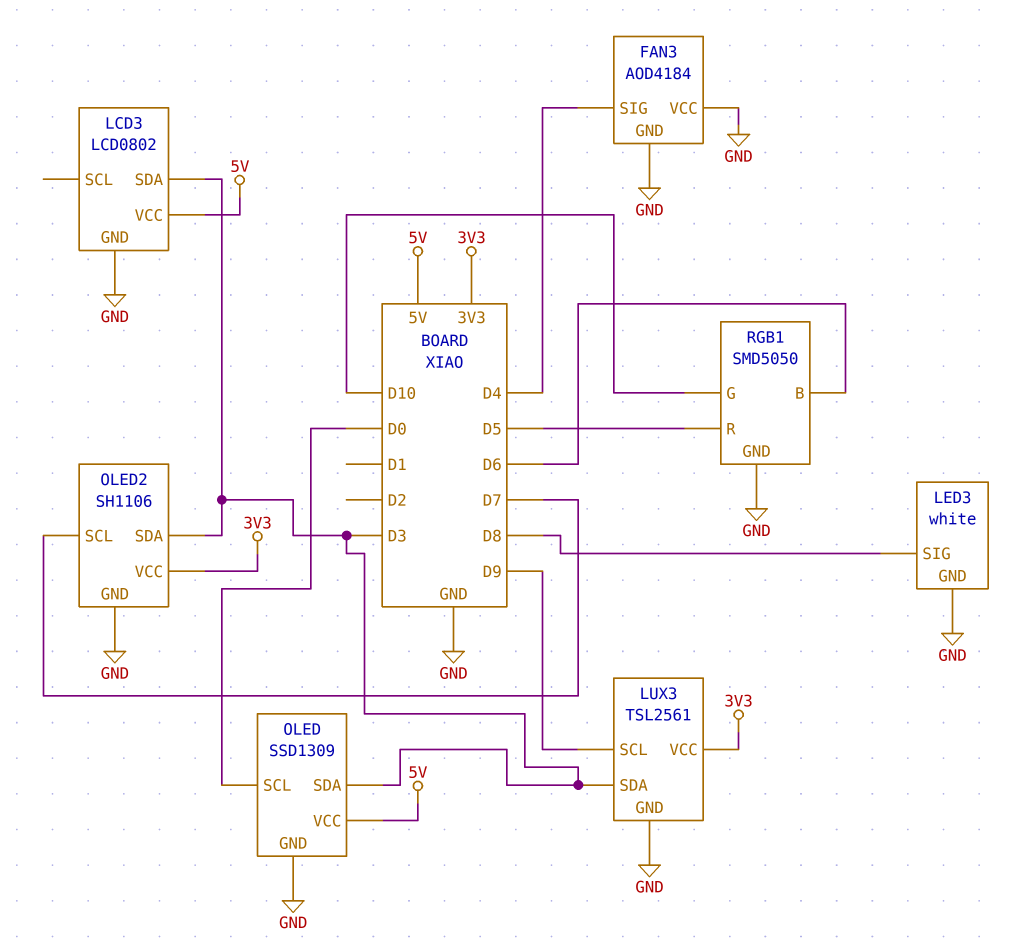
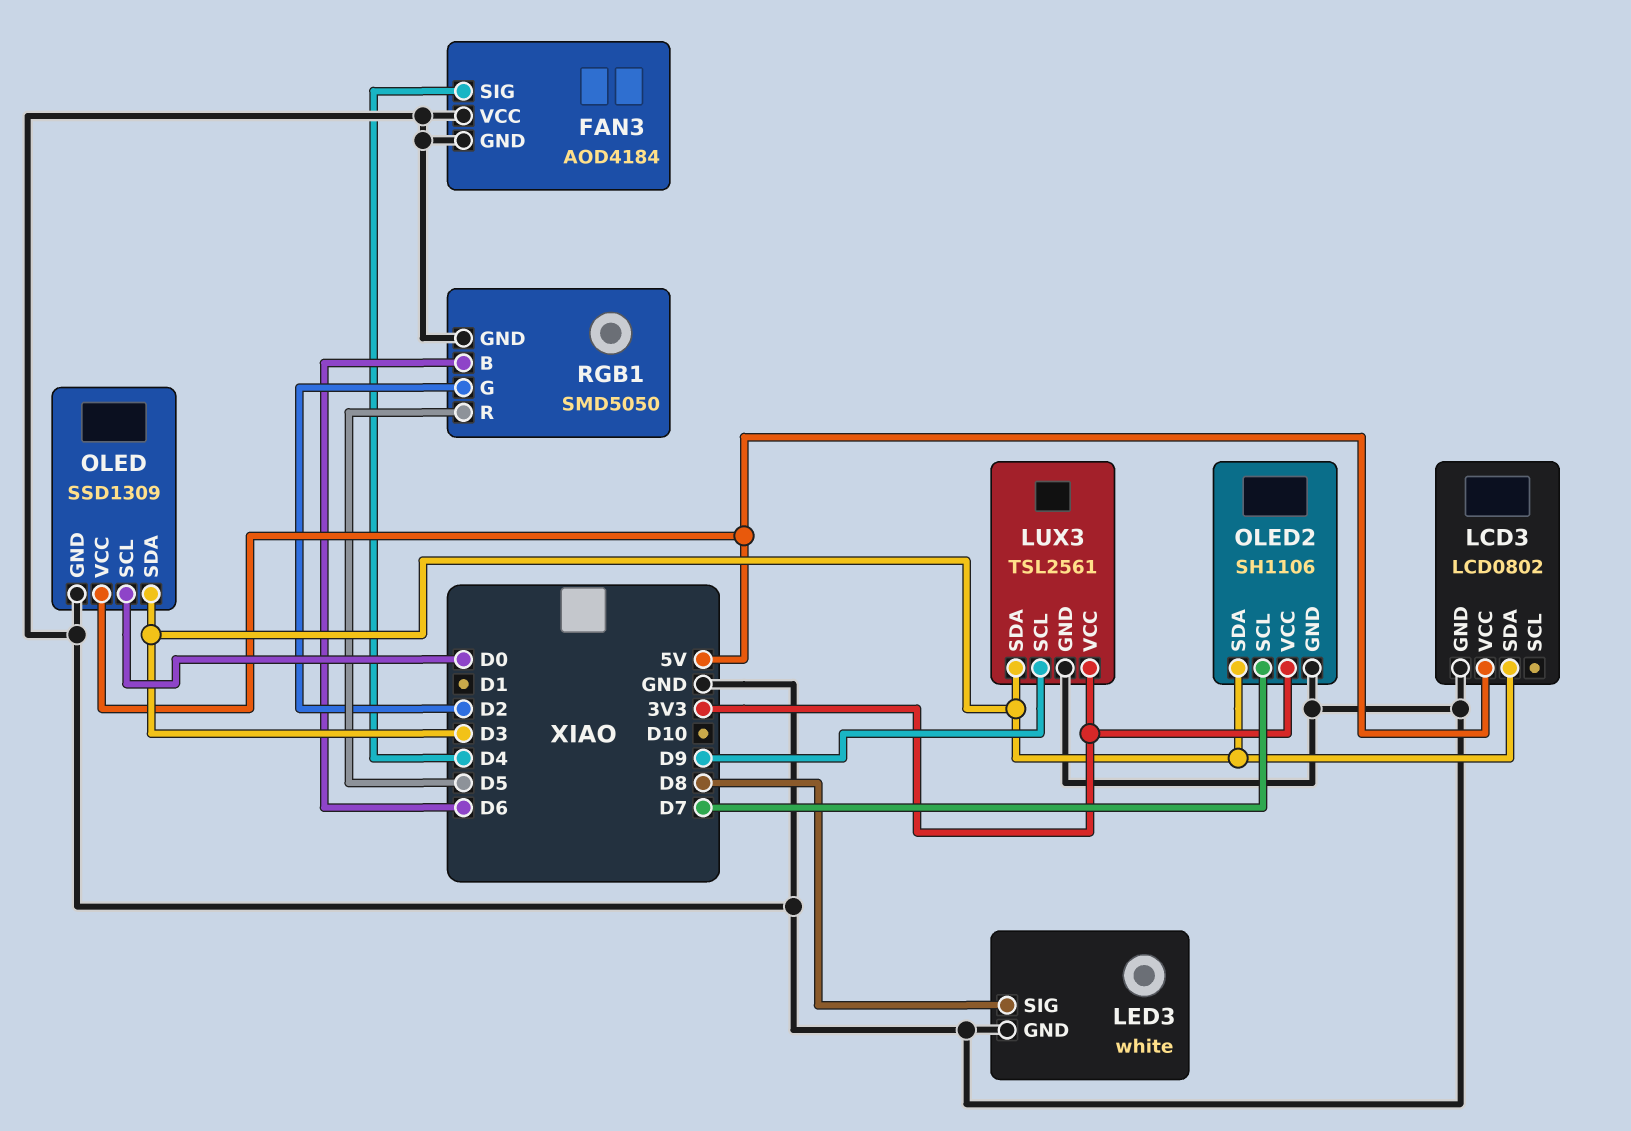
RGB1 pin G: D10 -> D2

